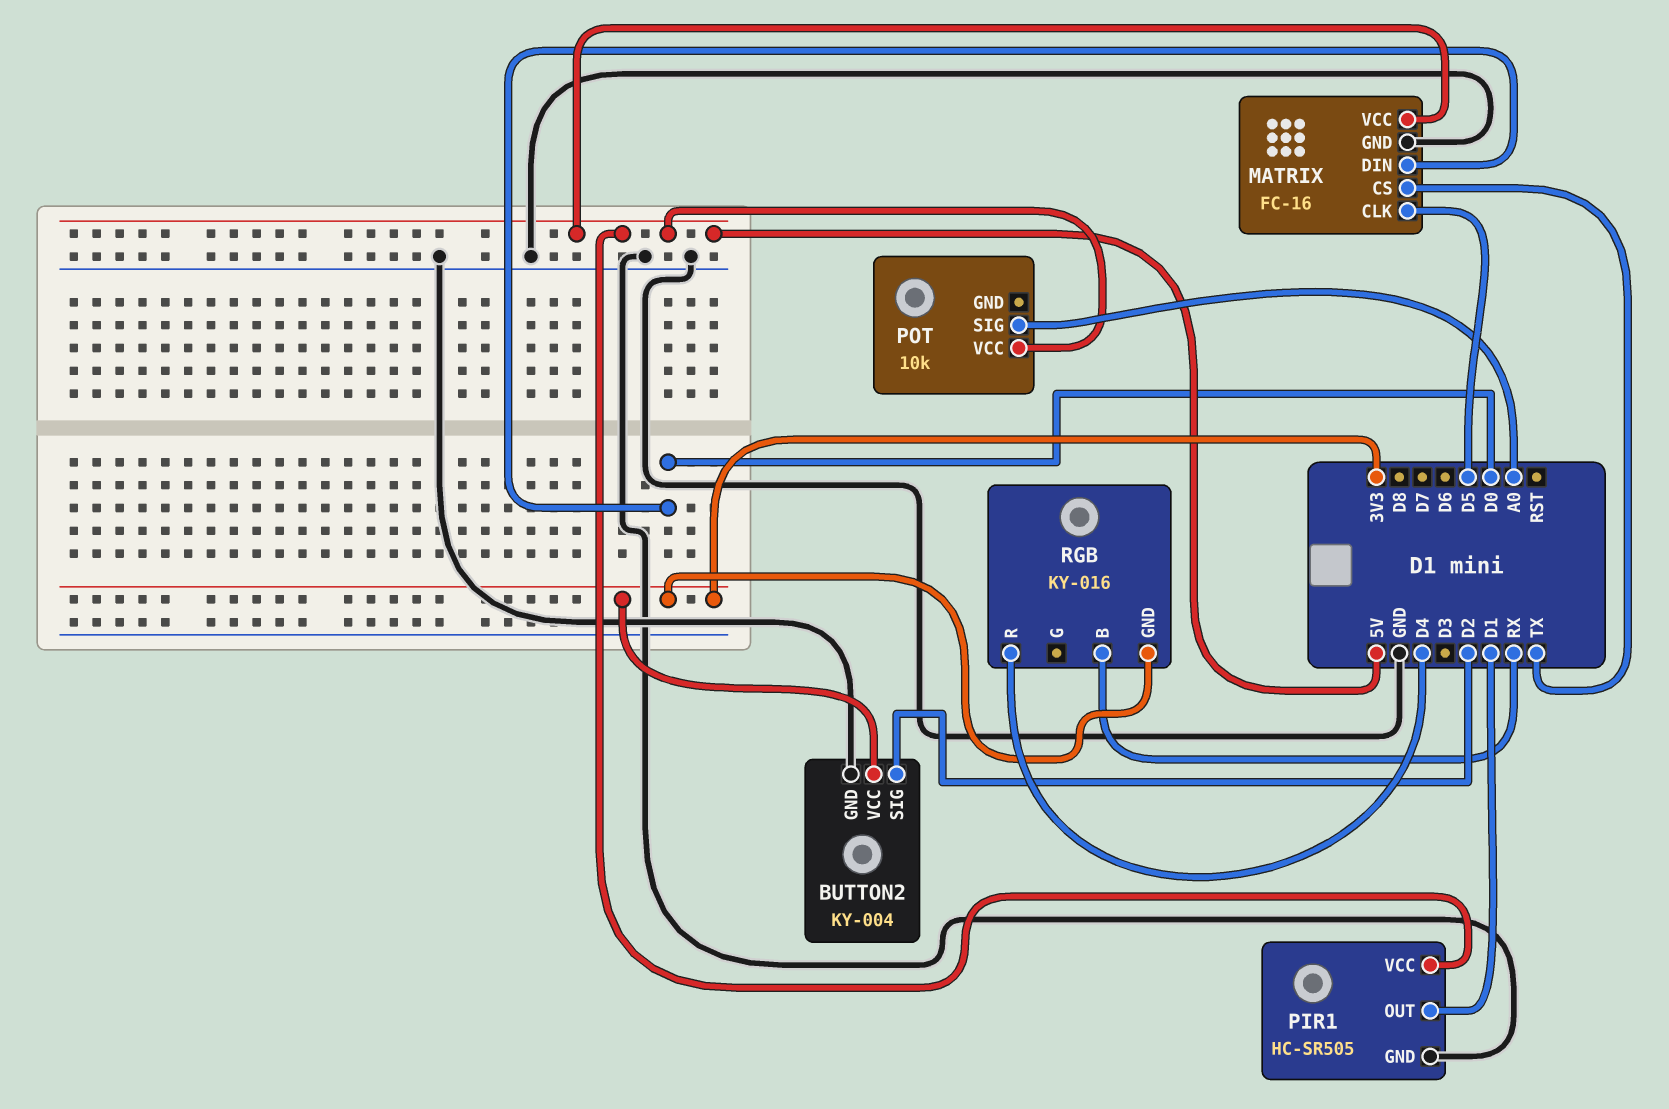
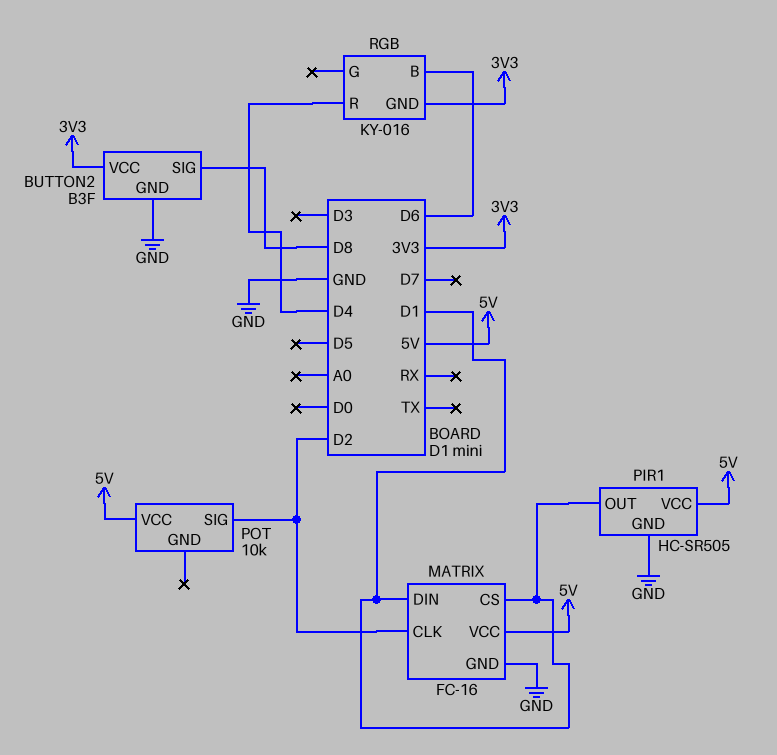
BUTTON2: KY-004 -> B3F
BUTTON2 pin SIG: D2 -> D8
MATRIX pin CLK: D5 -> D2
MATRIX pin CS: TX -> D1
MATRIX pin DIN: D0 -> D1
POT pin SIG: A0 -> D2
RGB pin B: RX -> D6

